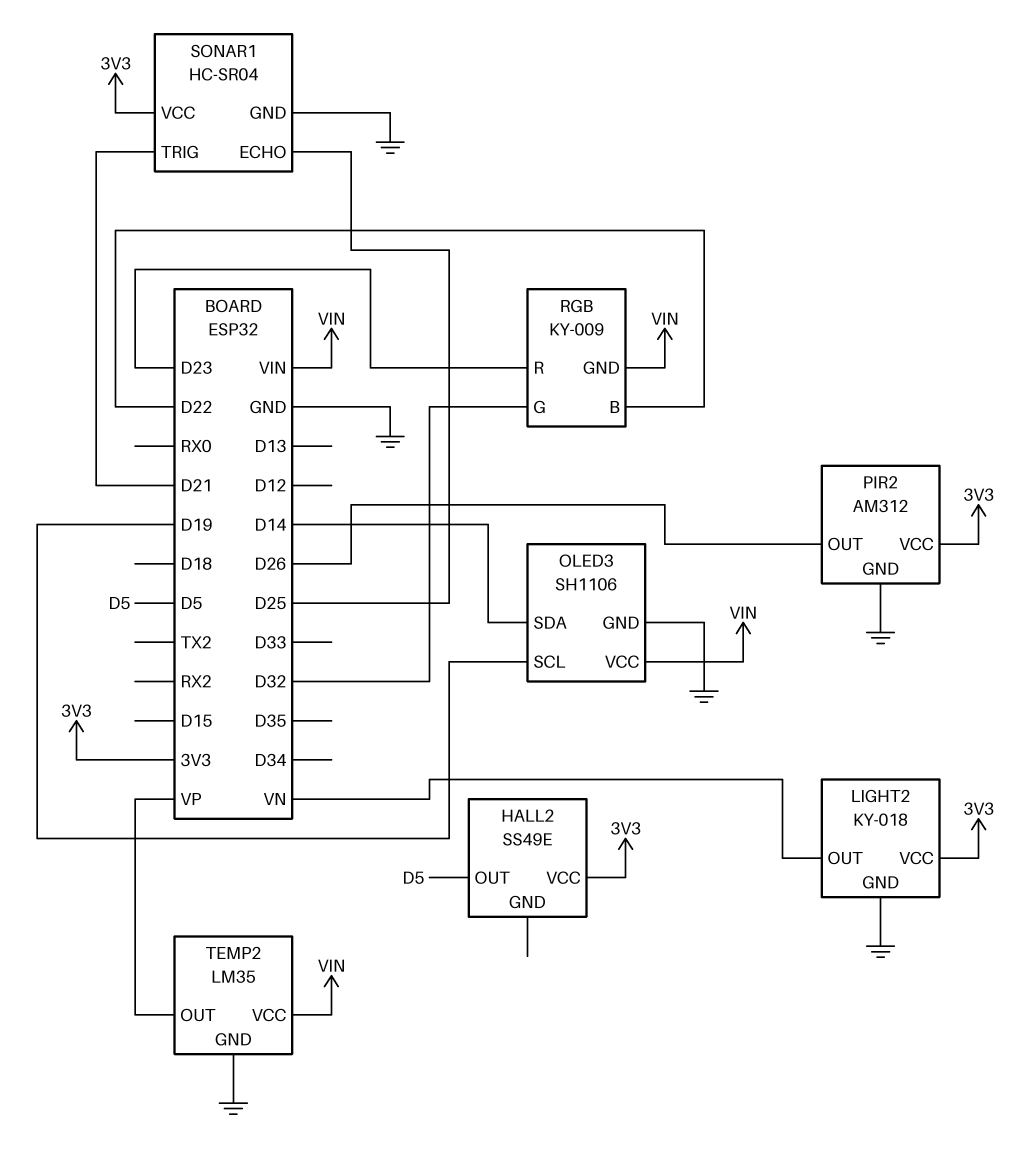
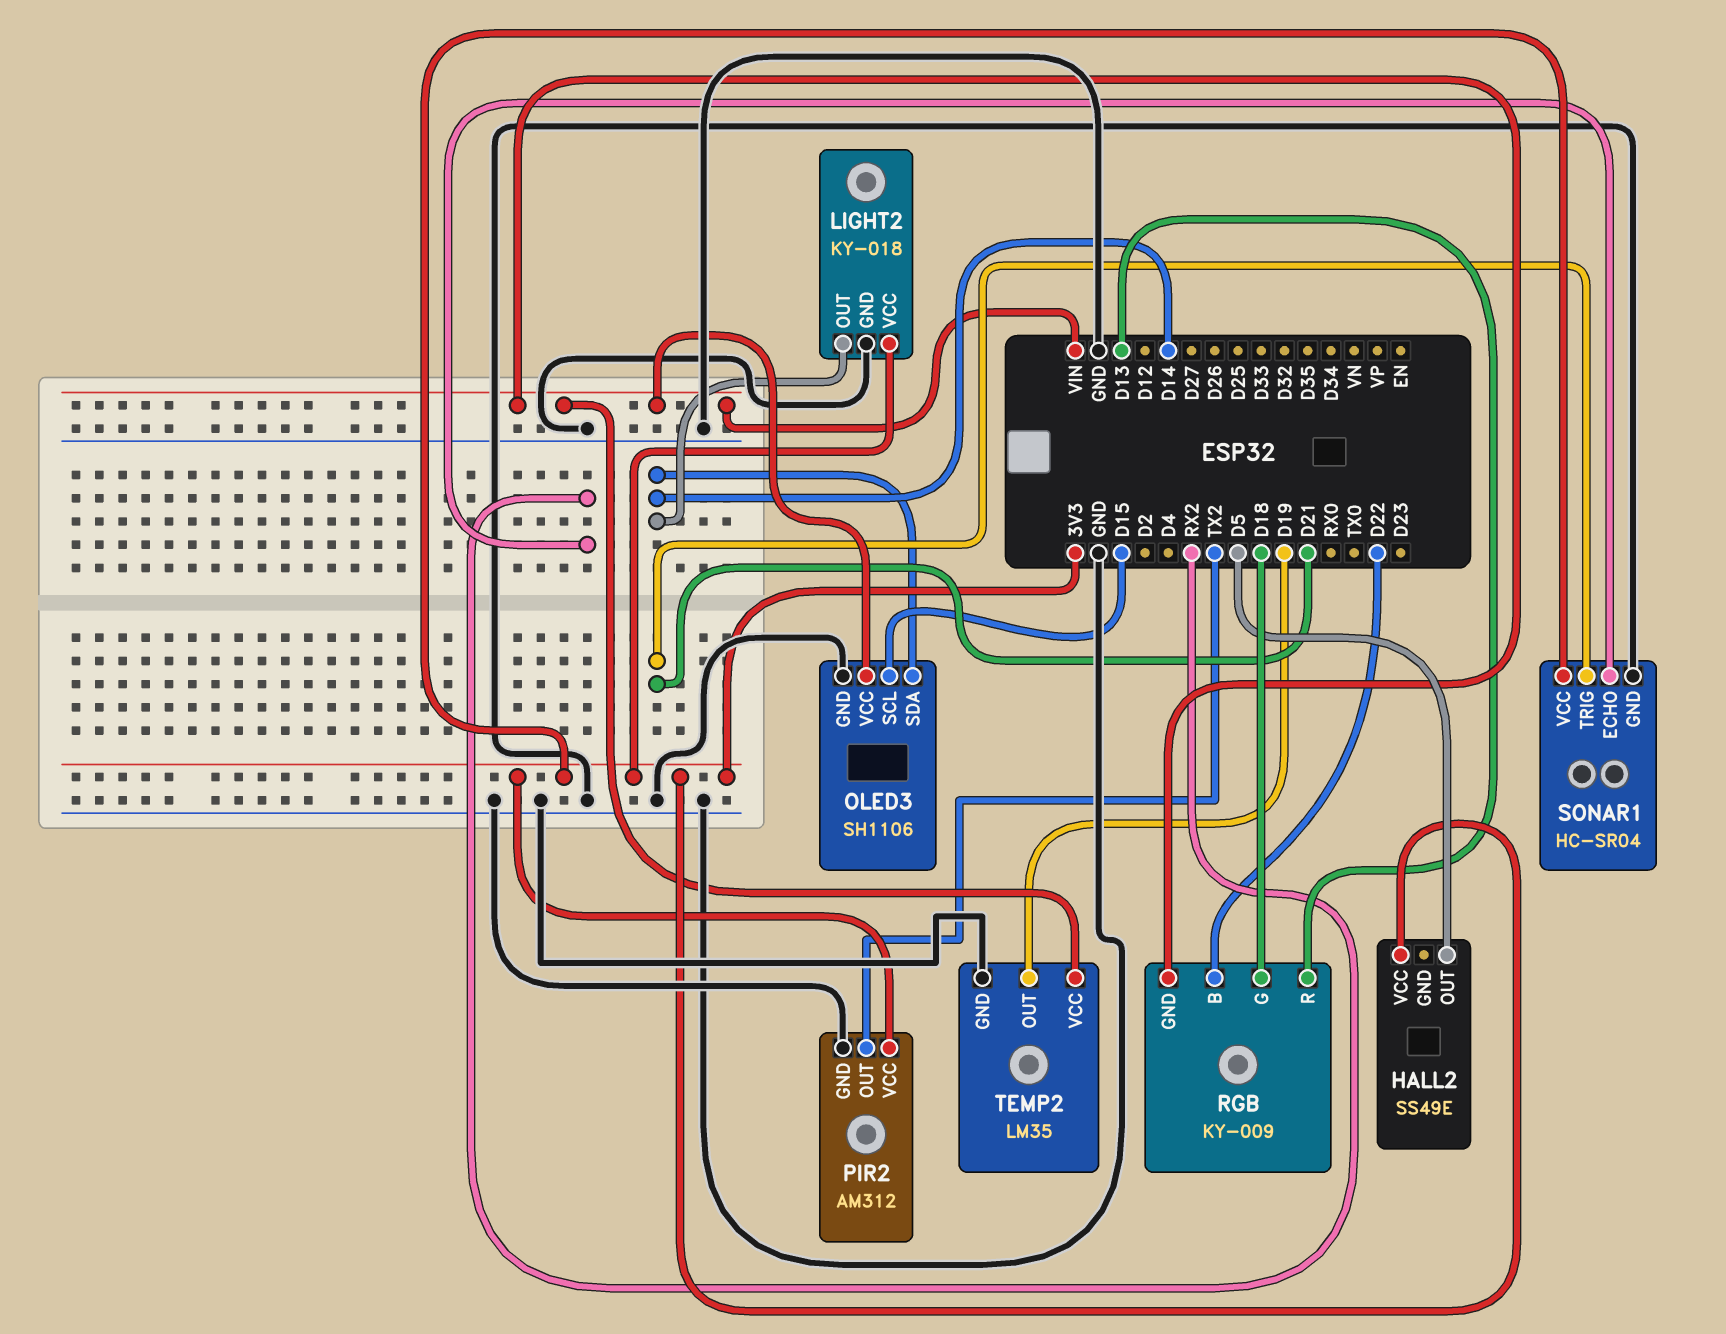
LIGHT2 pin OUT: VN -> D14
OLED3 pin SCL: D19 -> D15
PIR2 pin OUT: D26 -> TX2
RGB pin G: D32 -> D18
RGB pin R: D23 -> D13
SONAR1 pin ECHO: D25 -> RX2
TEMP2 pin OUT: VP -> D19

